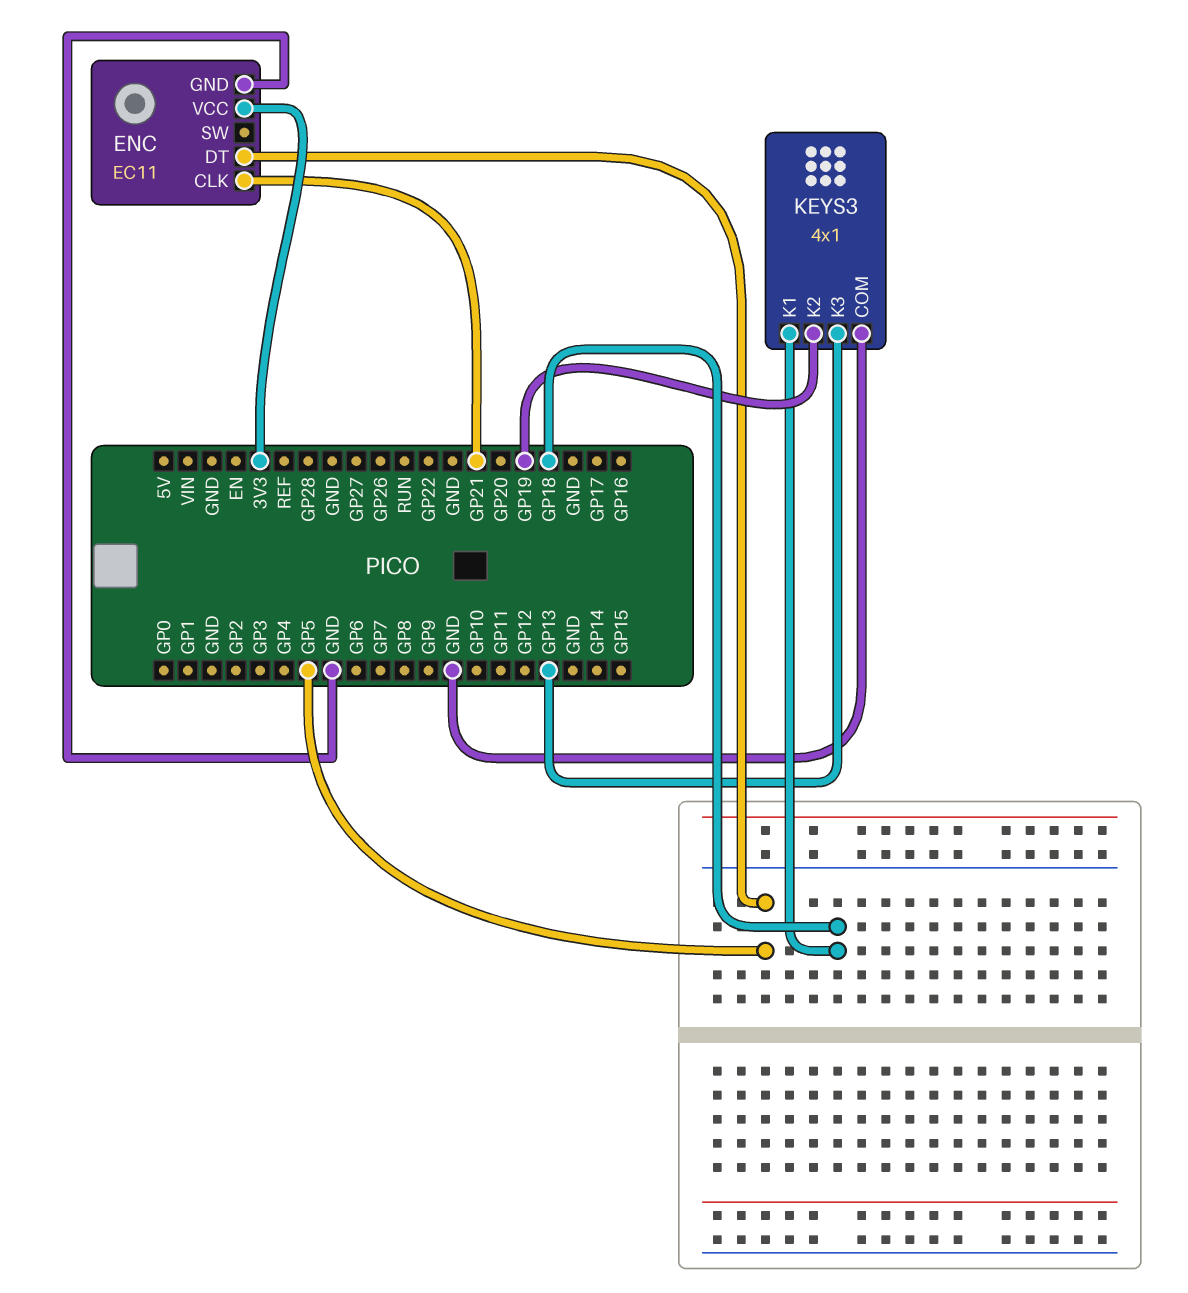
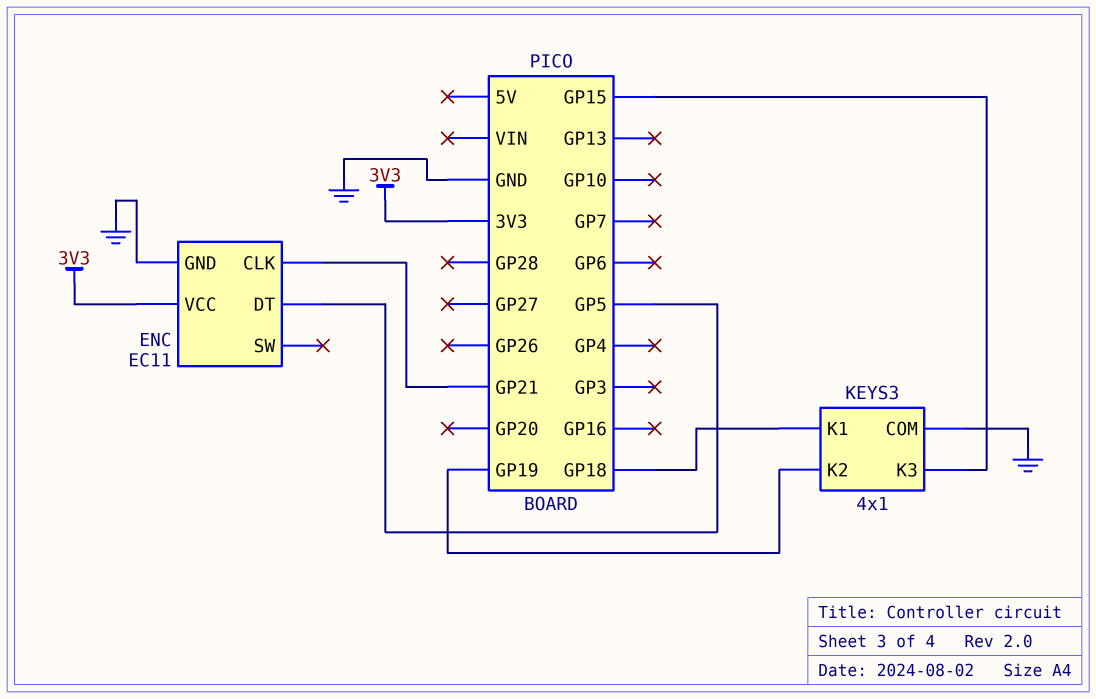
KEYS3 pin K3: GP13 -> GP15

